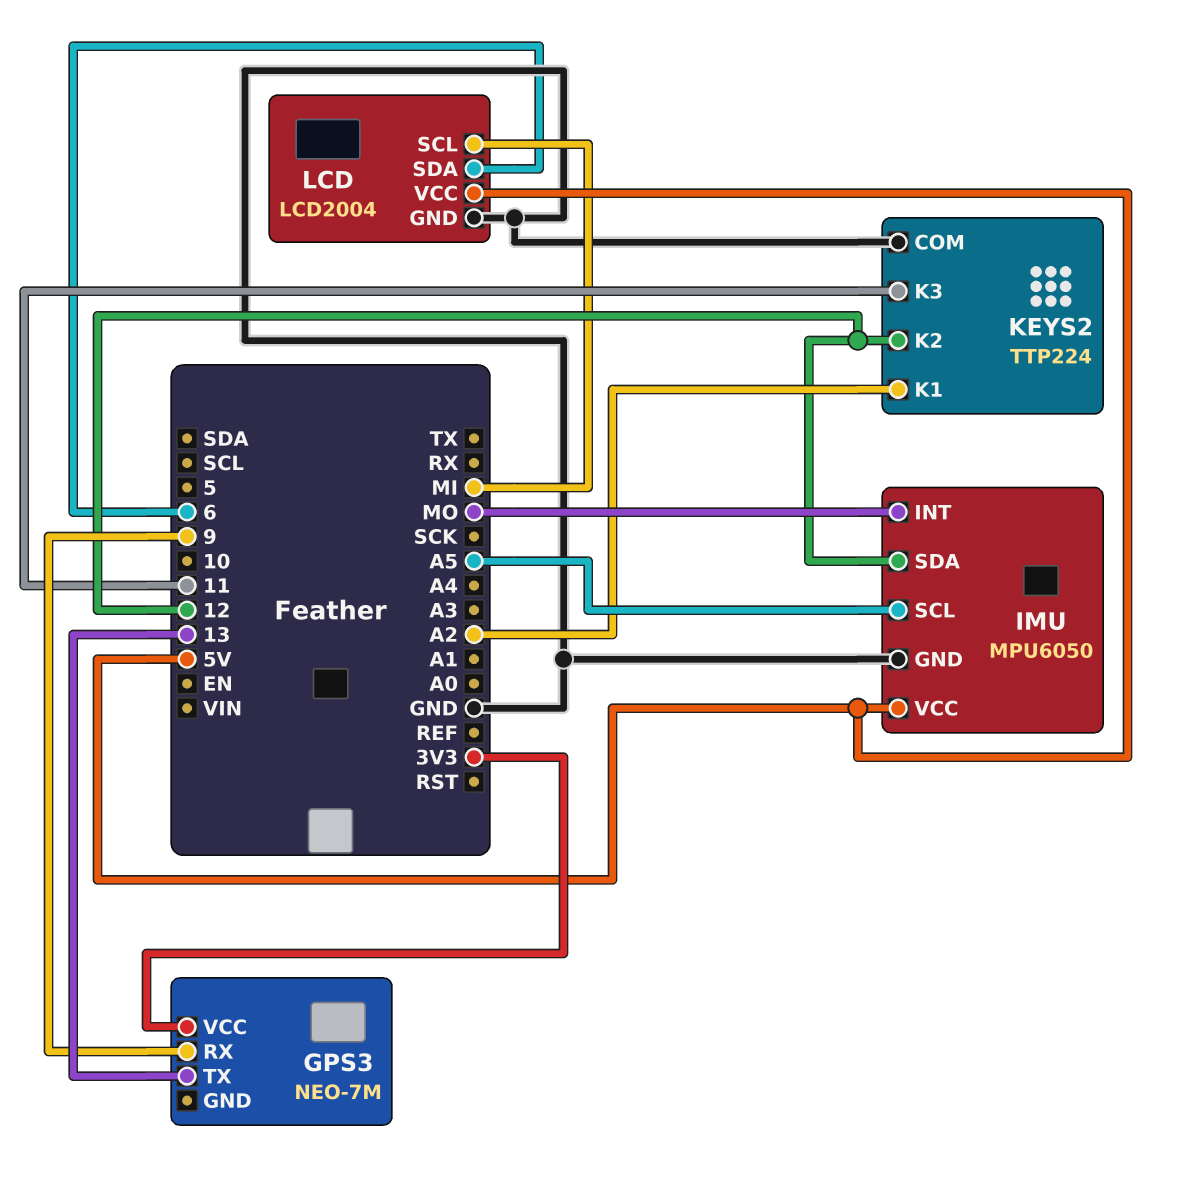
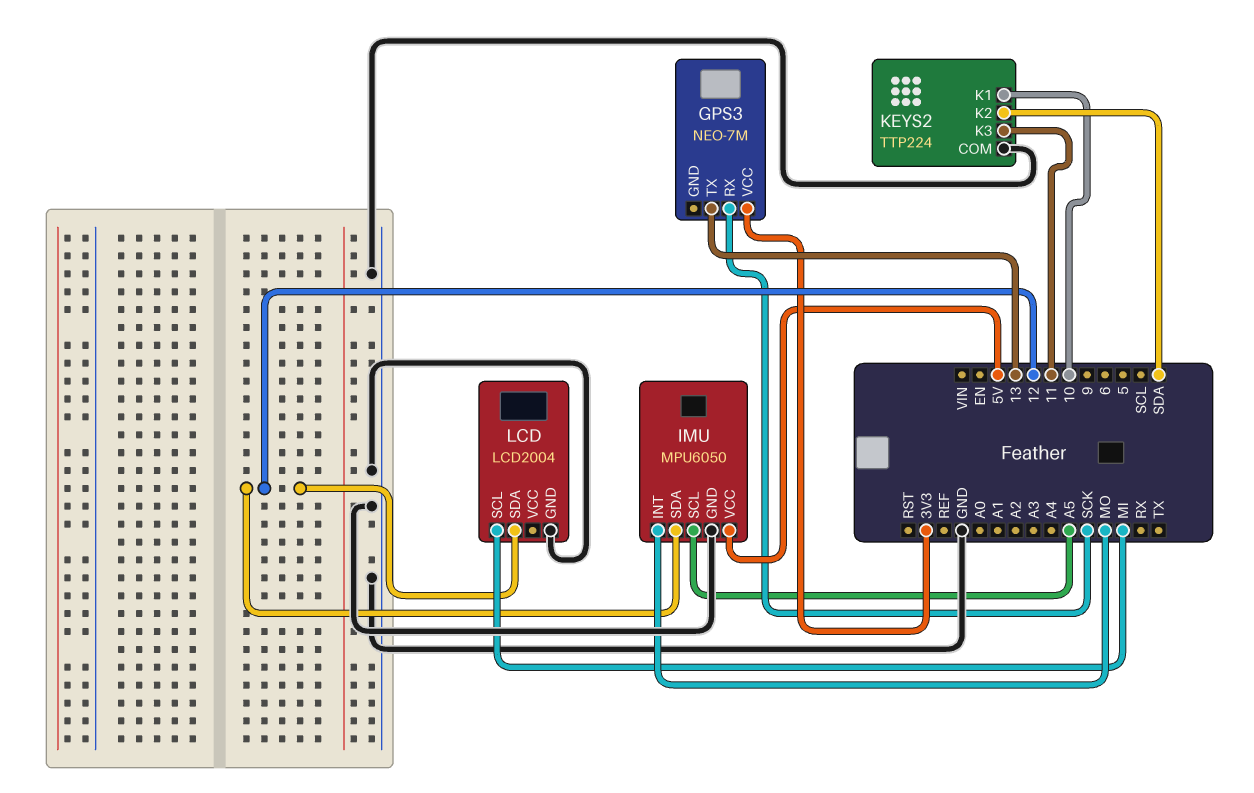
GPS3 pin RX: 9 -> SCK
KEYS2 pin K1: A2 -> 10
KEYS2 pin K2: 12 -> SDA
LCD pin SDA: 6 -> 12
LCD pin VCC: 5V -> none

